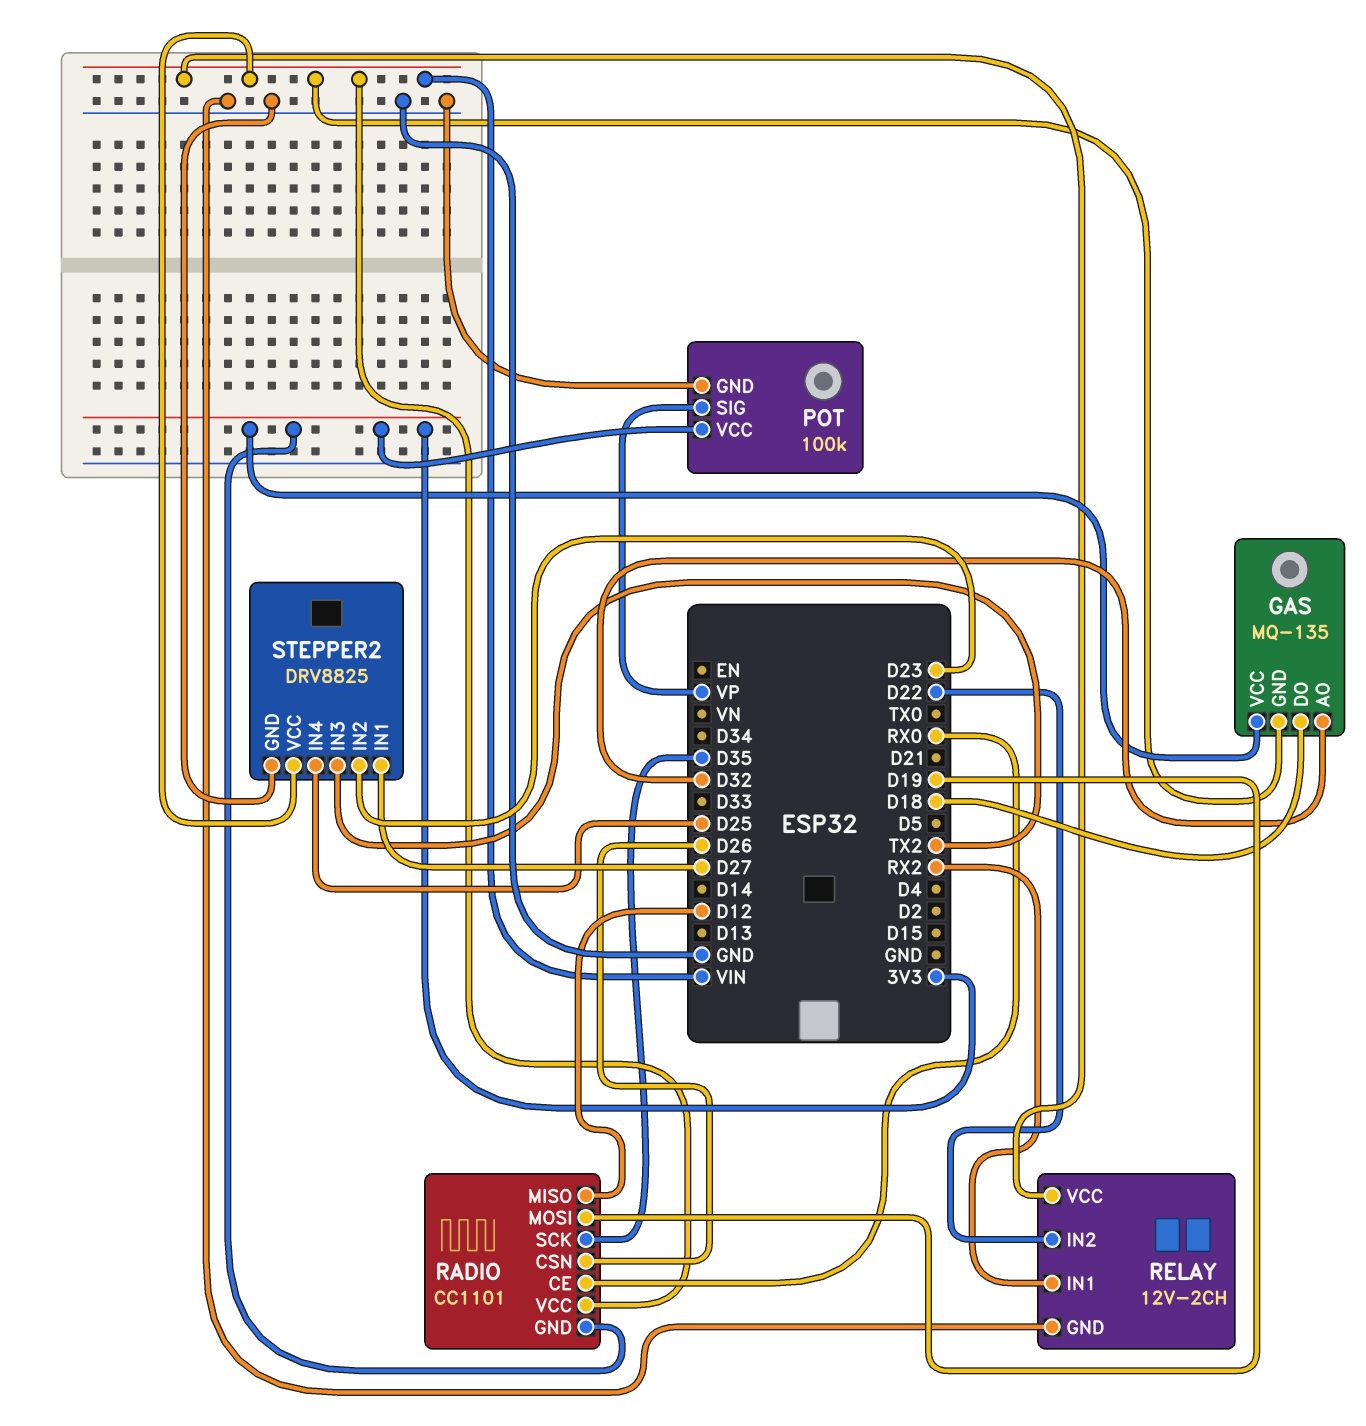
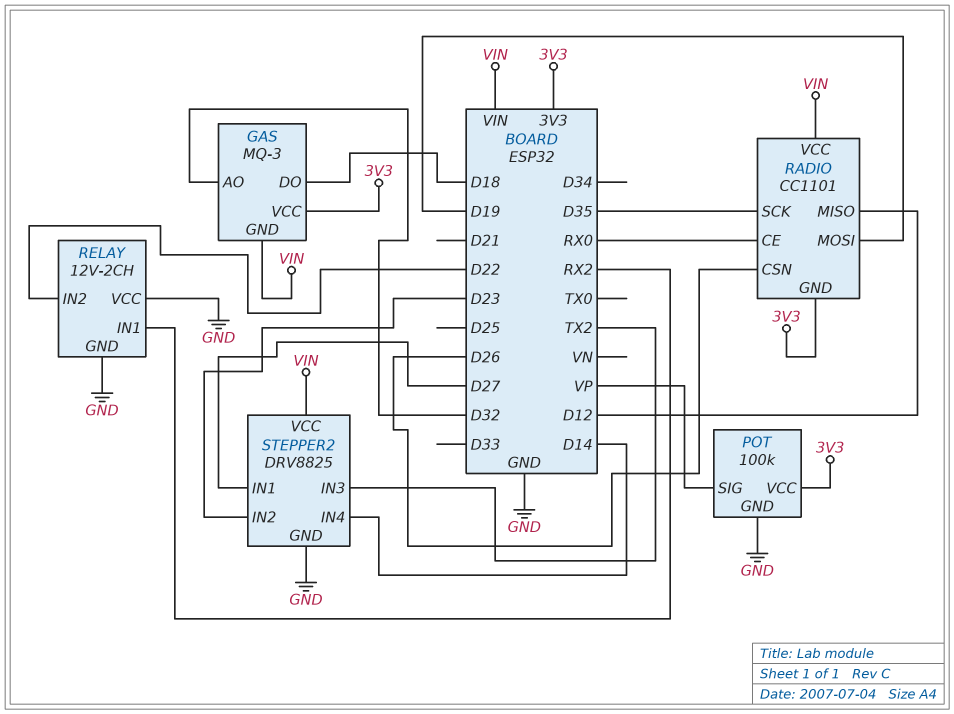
GAS: MQ-135 -> MQ-3
RELAY pin VCC: VIN -> GND
STEPPER2 pin IN4: D25 -> D14

